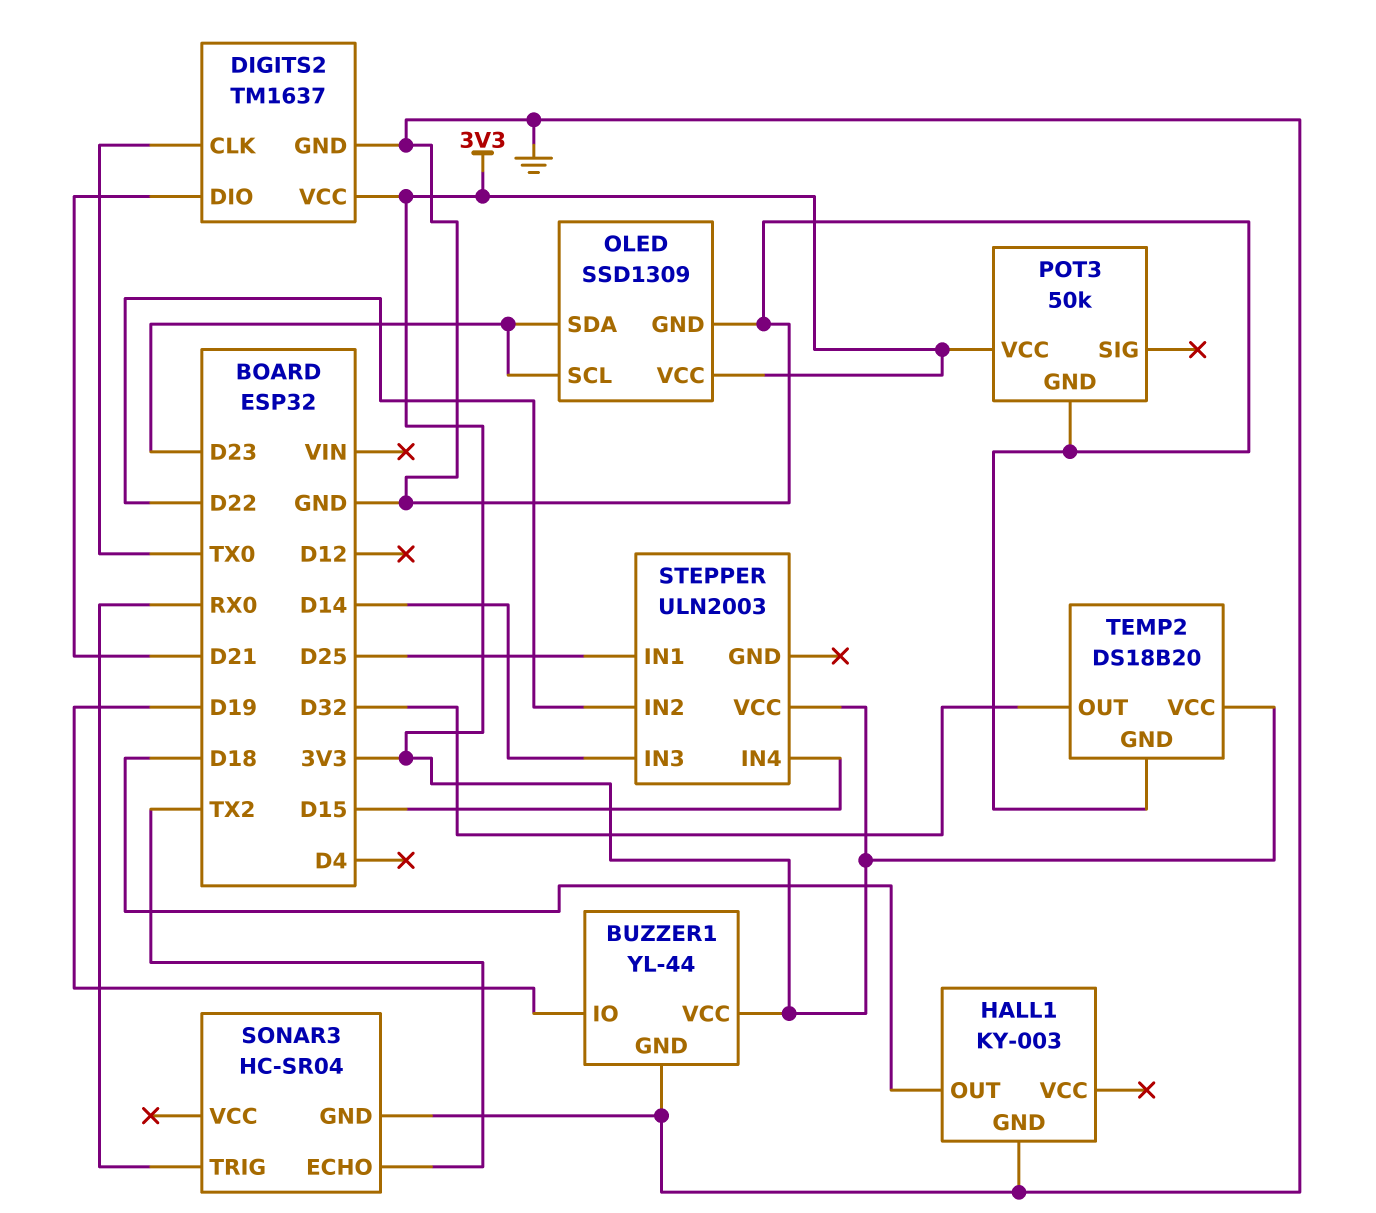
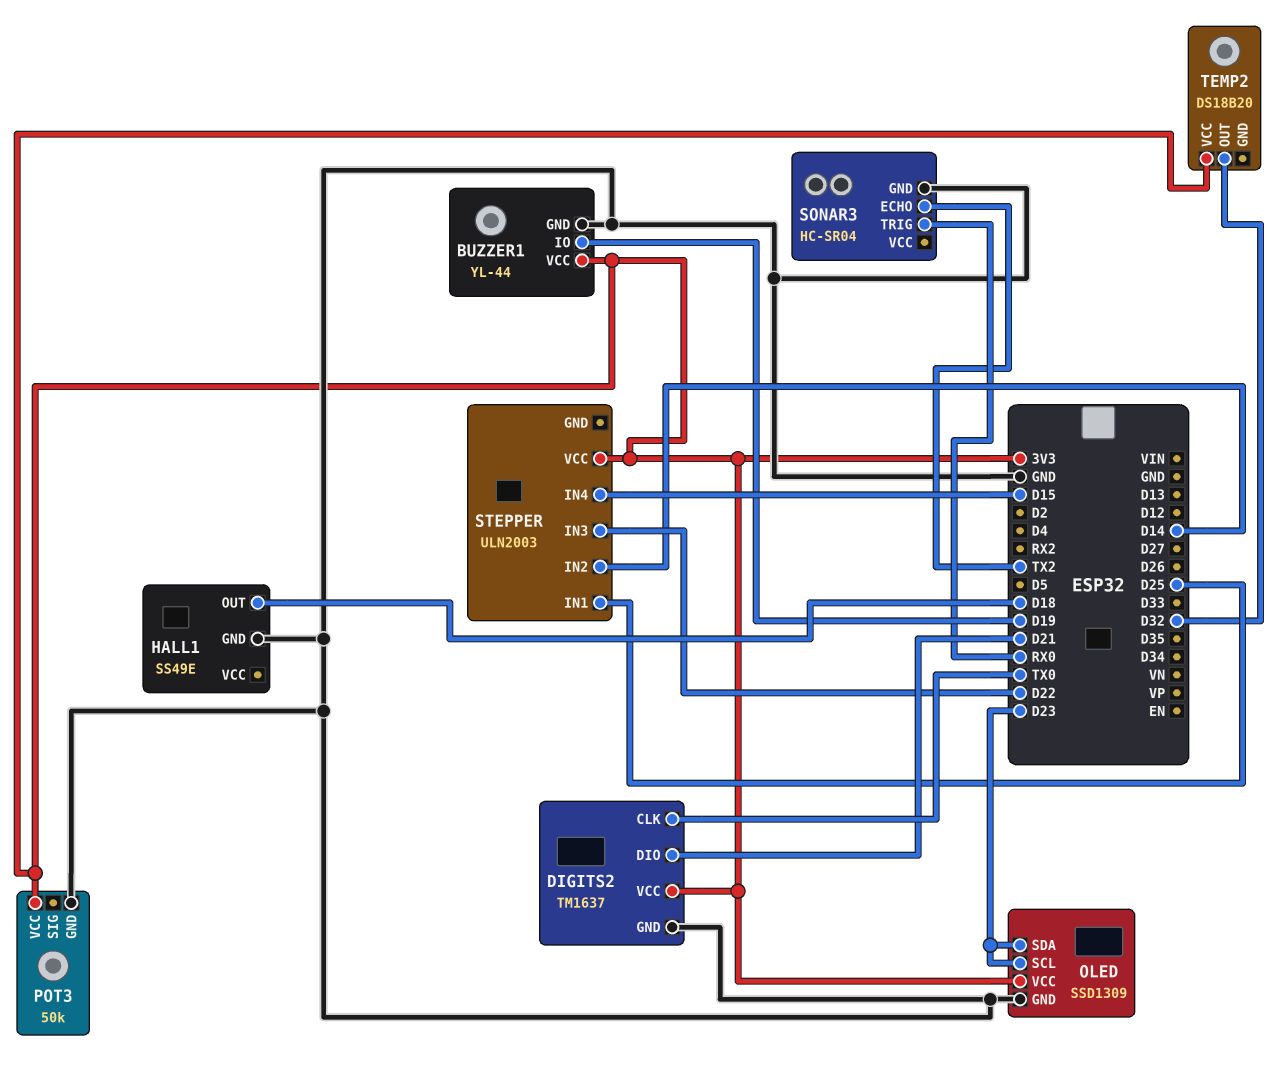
HALL1: KY-003 -> SS49E
STEPPER pin IN2: D22 -> D14
STEPPER pin IN3: D14 -> D22
TEMP2 pin GND: GND -> none

